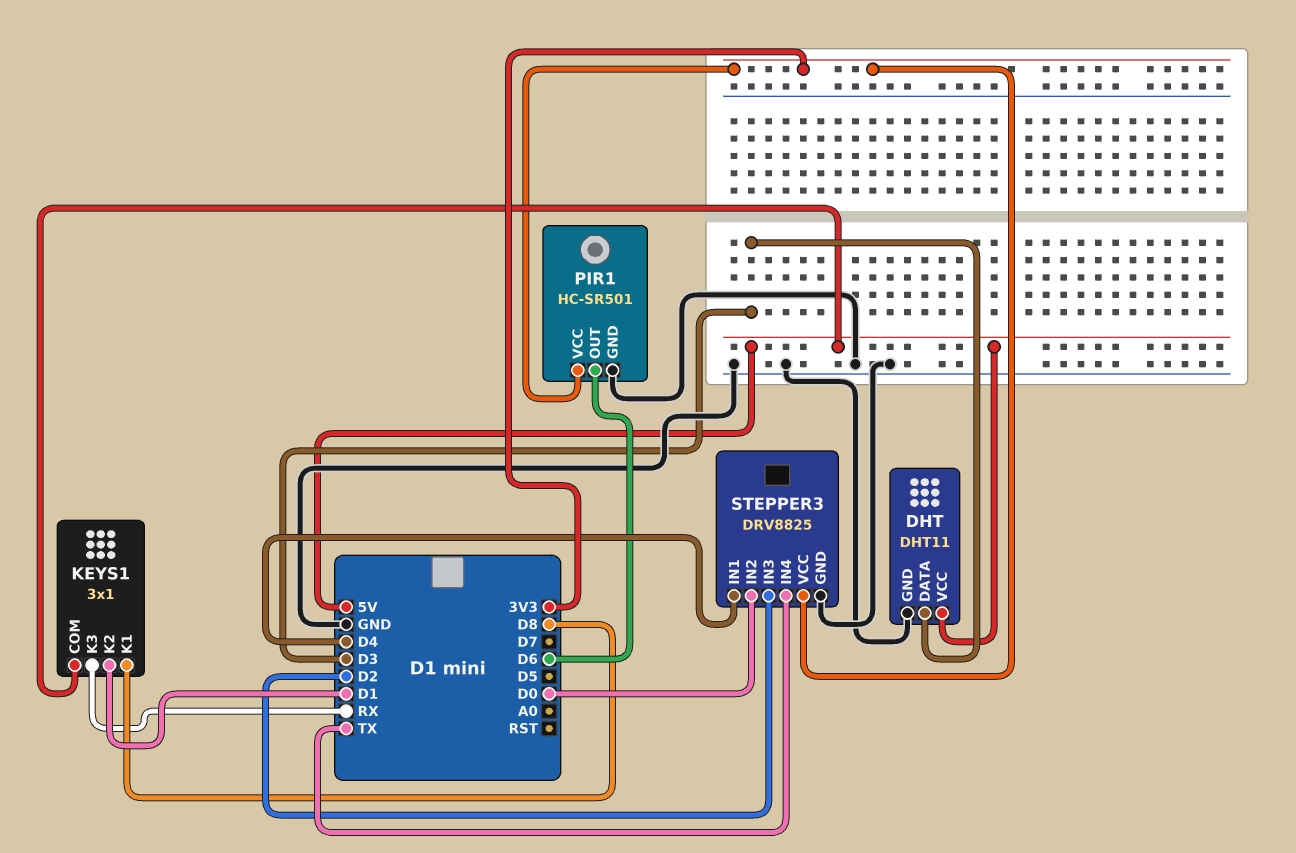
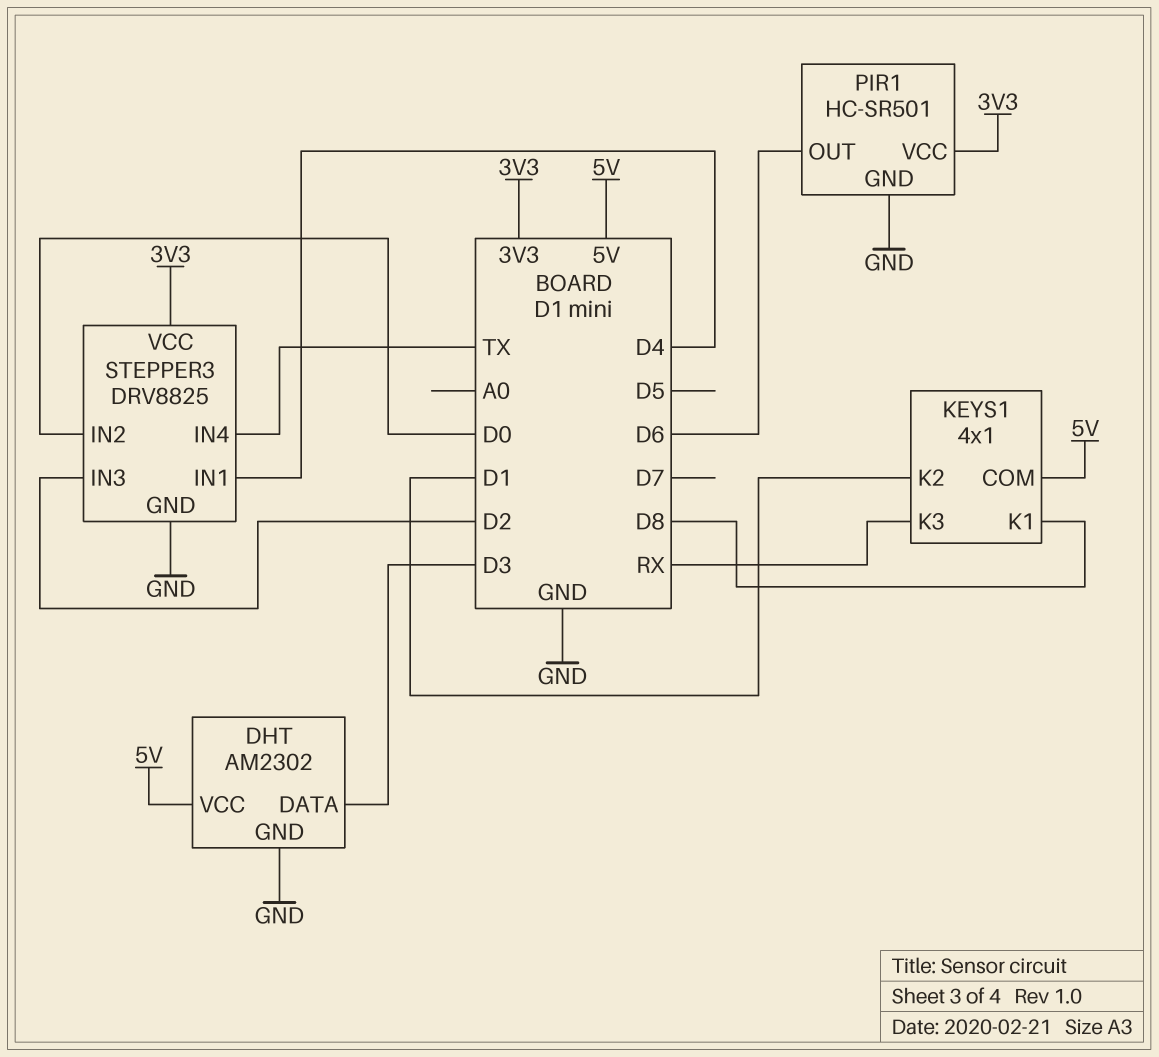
DHT: DHT11 -> AM2302
KEYS1: 3x1 -> 4x1

